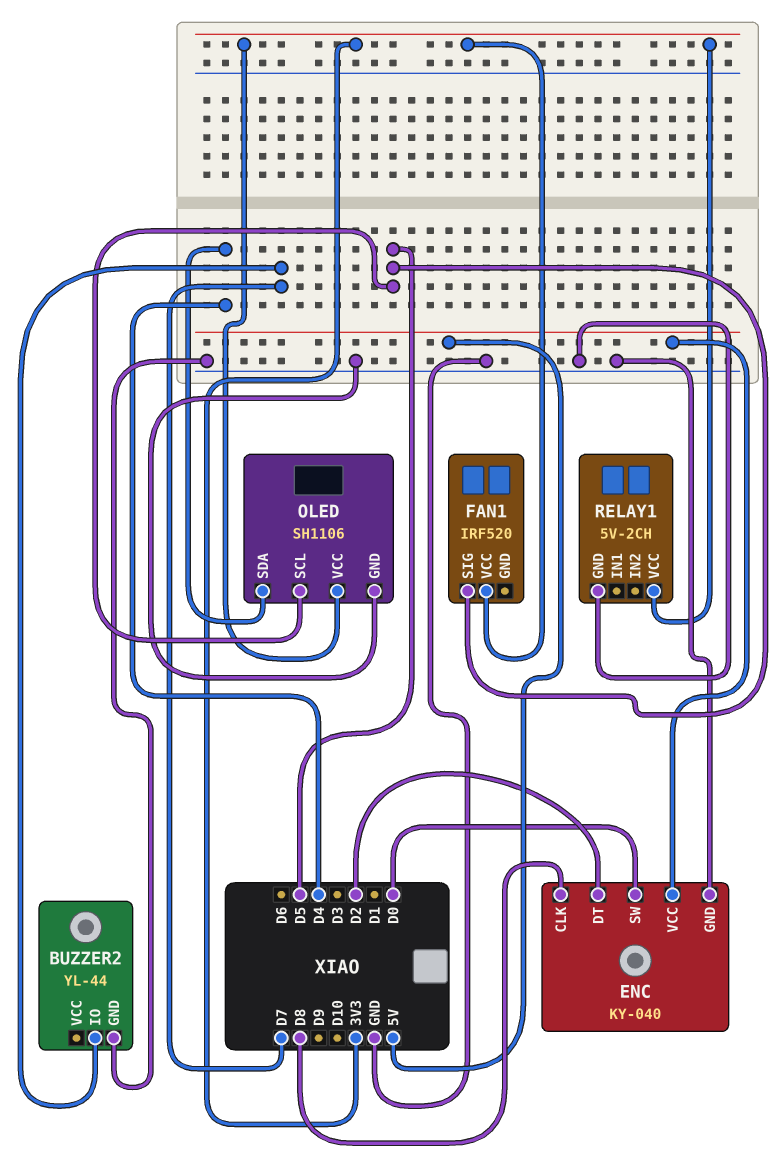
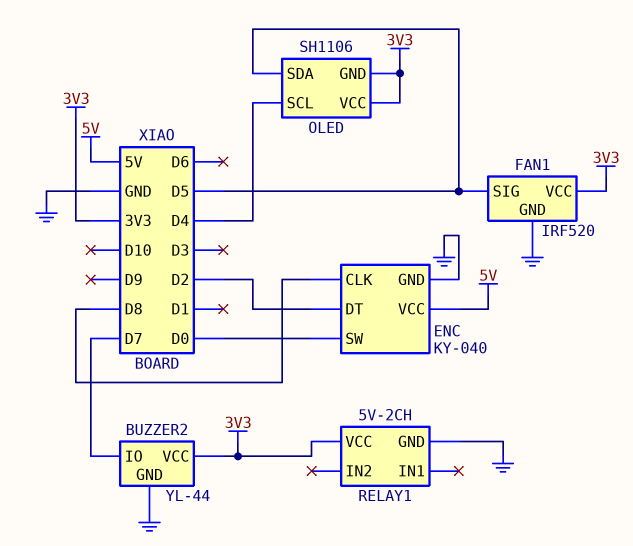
BUZZER2 pin VCC: none -> 3V3
FAN1 pin GND: none -> GND
OLED pin GND: GND -> 3V3
OLED pin SCL: D5 -> D4
OLED pin SDA: D4 -> D5

